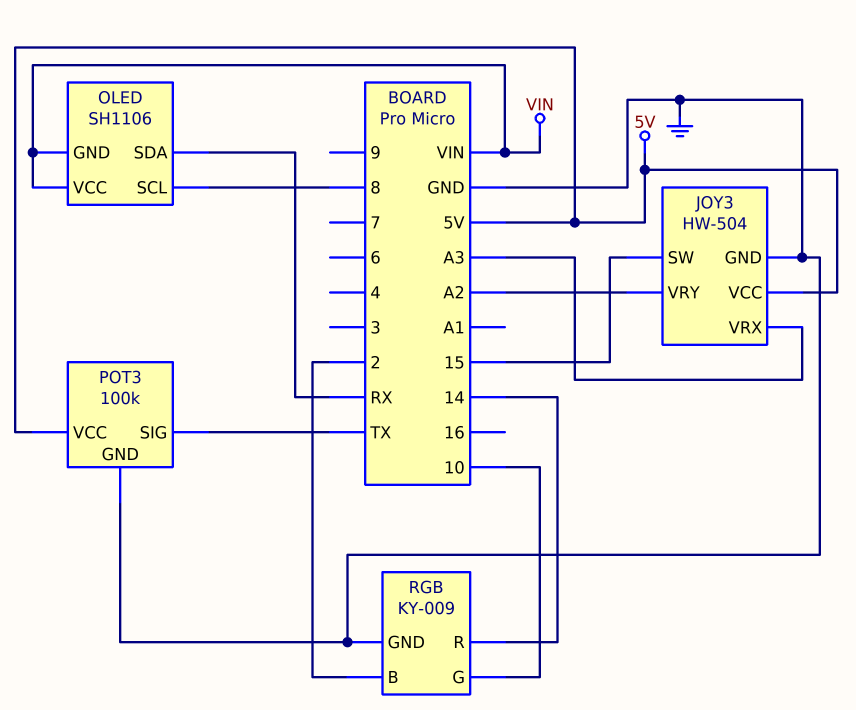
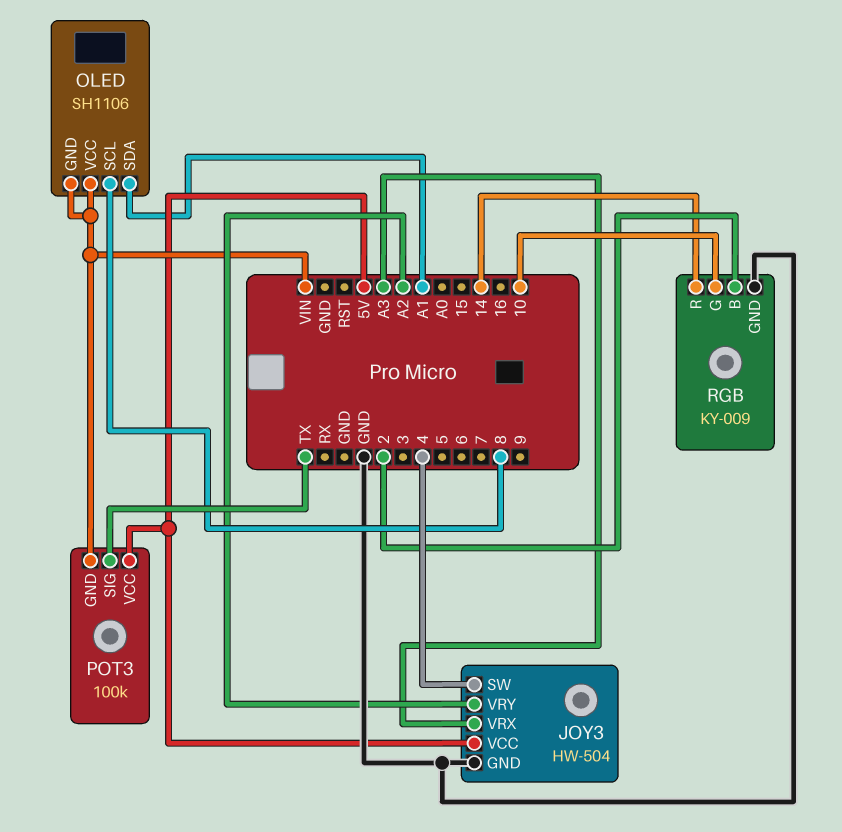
JOY3 pin SW: 15 -> 4
OLED pin SDA: RX -> A1
POT3 pin GND: GND -> VIN

